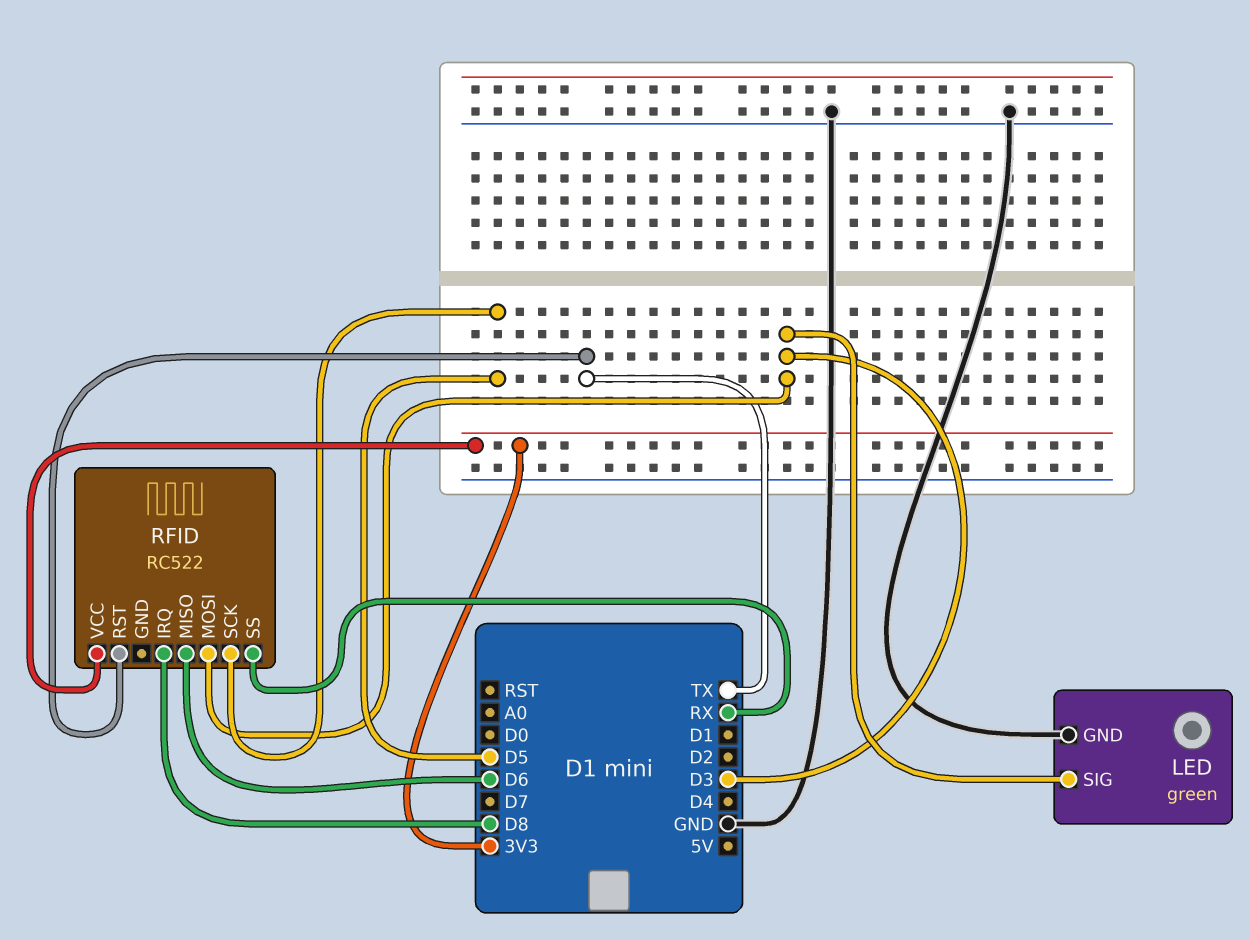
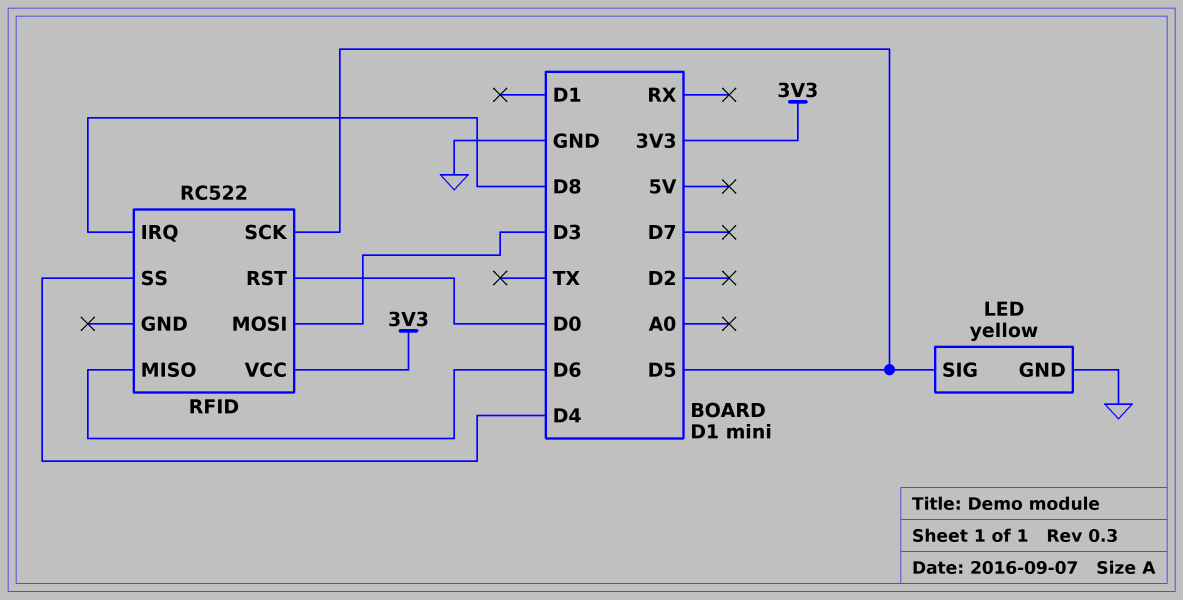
LED: green -> yellow
LED pin SIG: D3 -> D5
RFID pin RST: TX -> D0
RFID pin SS: RX -> D4

